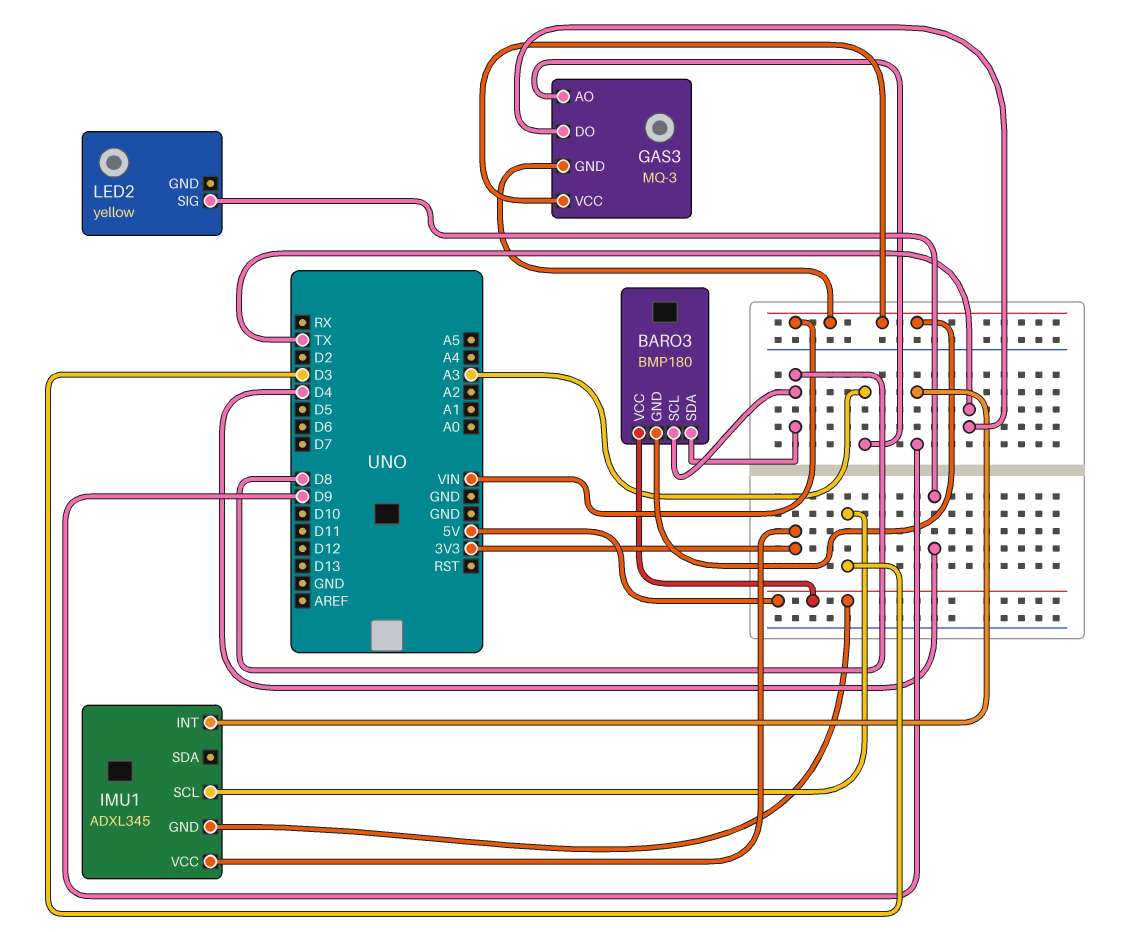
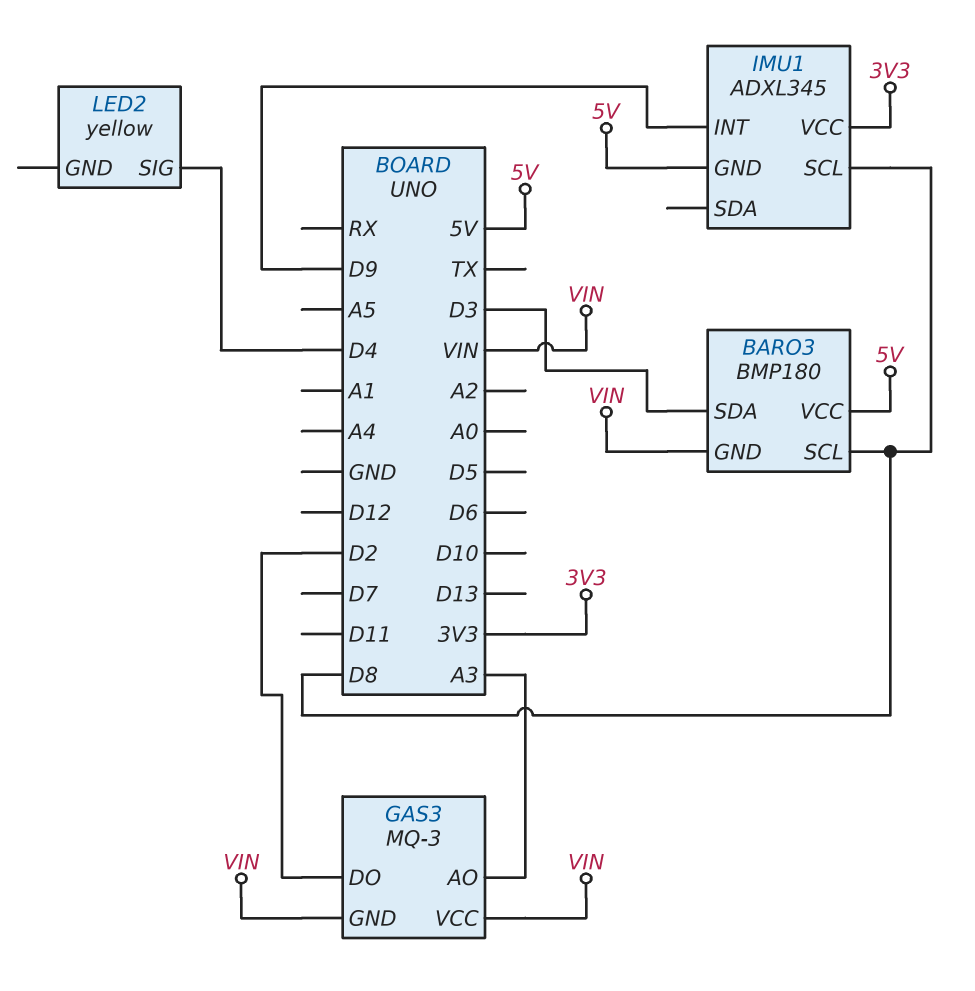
BARO3 pin SDA: D8 -> D3
GAS3 pin DO: TX -> D2
IMU1 pin SCL: D3 -> D8

